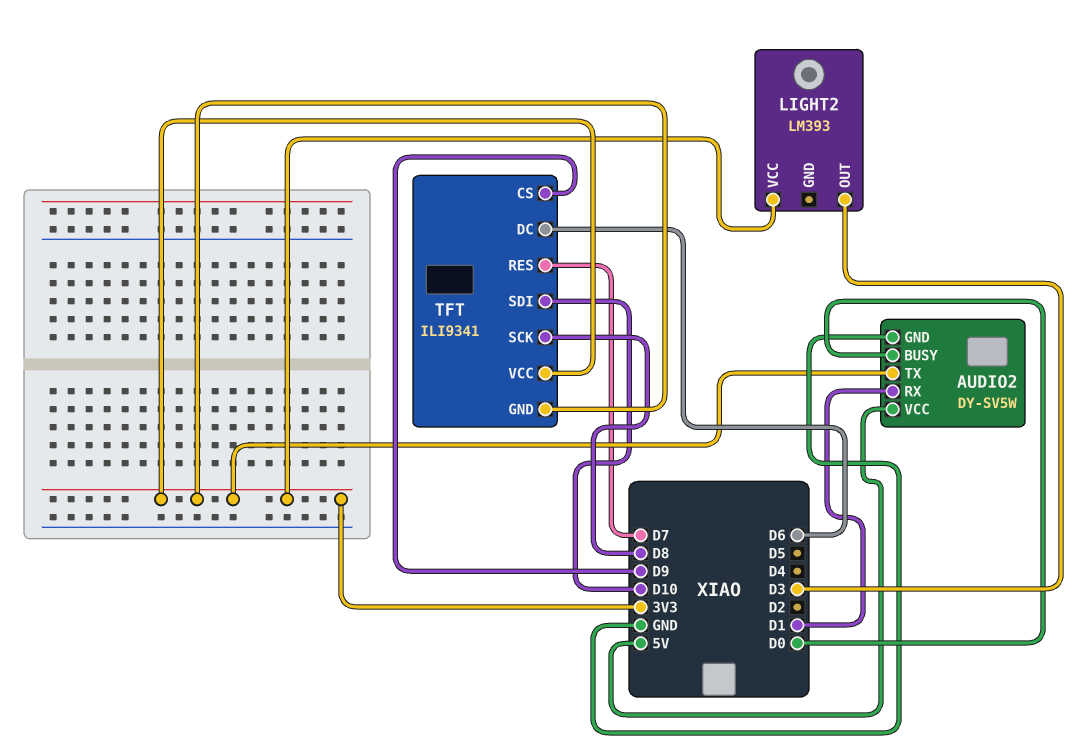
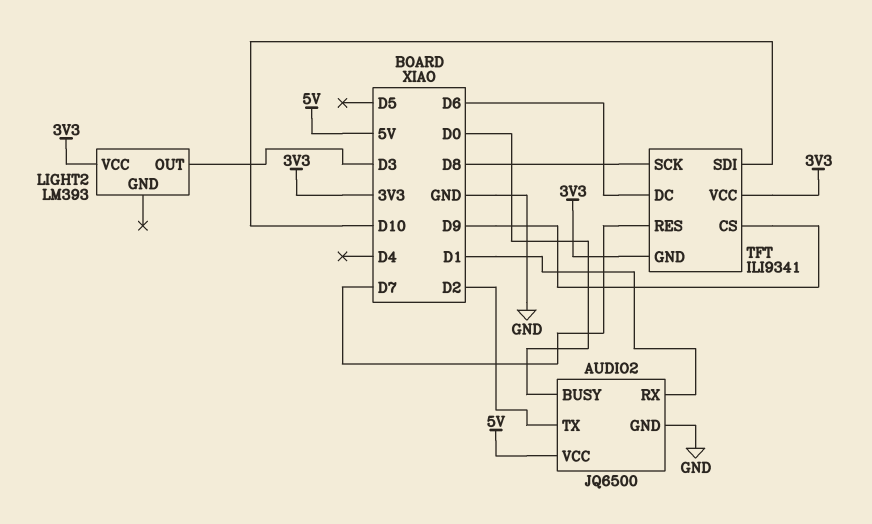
AUDIO2: DY-SV5W -> JQ6500
AUDIO2 pin TX: 3V3 -> D2

